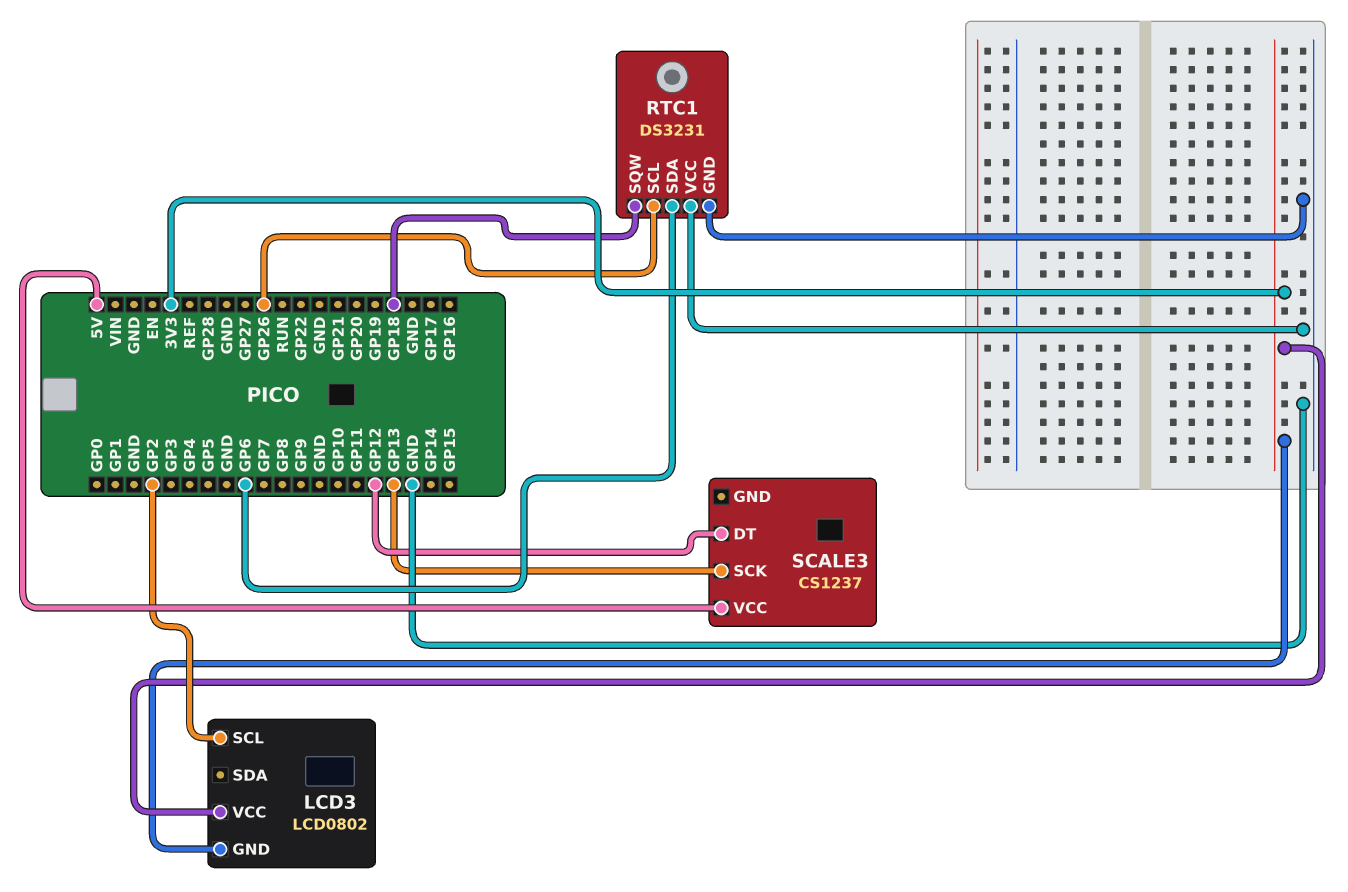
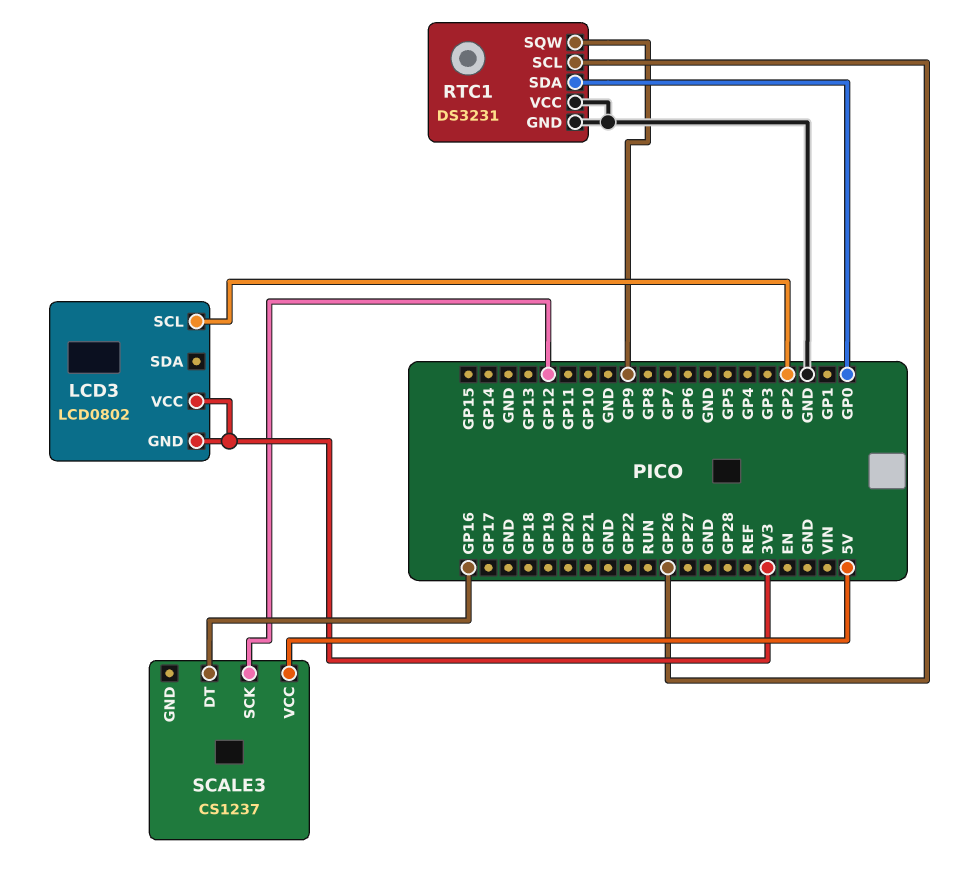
RTC1 pin SDA: GP6 -> GP0
RTC1 pin SQW: GP18 -> GP9
SCALE3 pin DT: GP12 -> GP16
SCALE3 pin SCK: GP13 -> GP12

